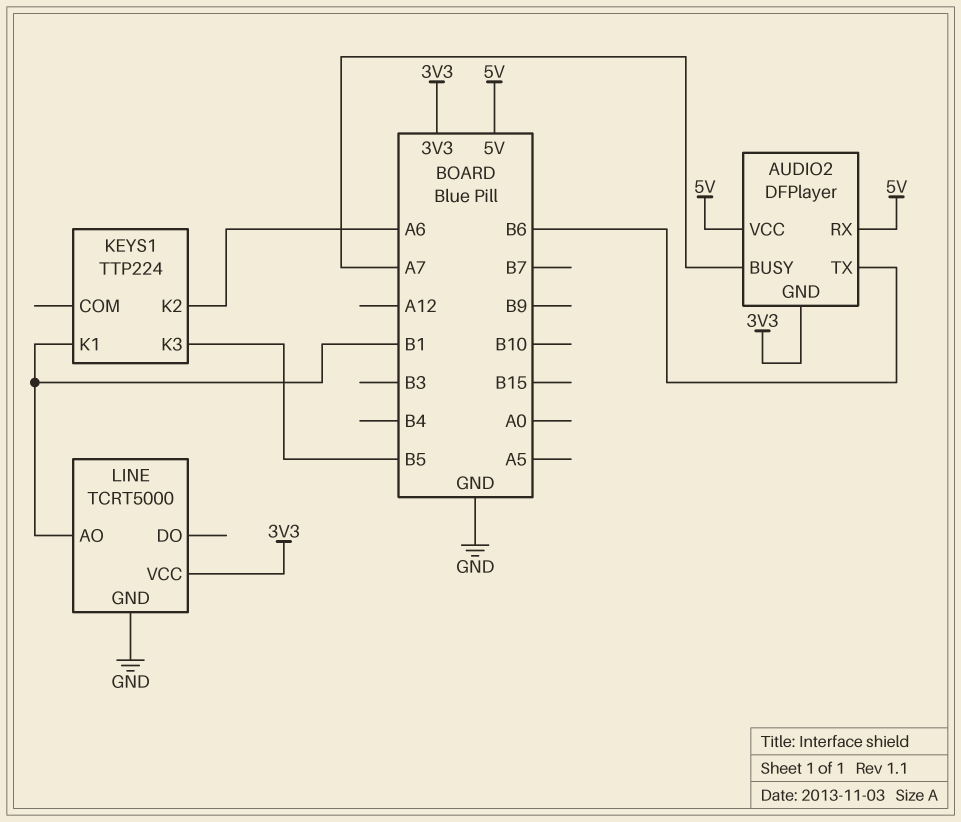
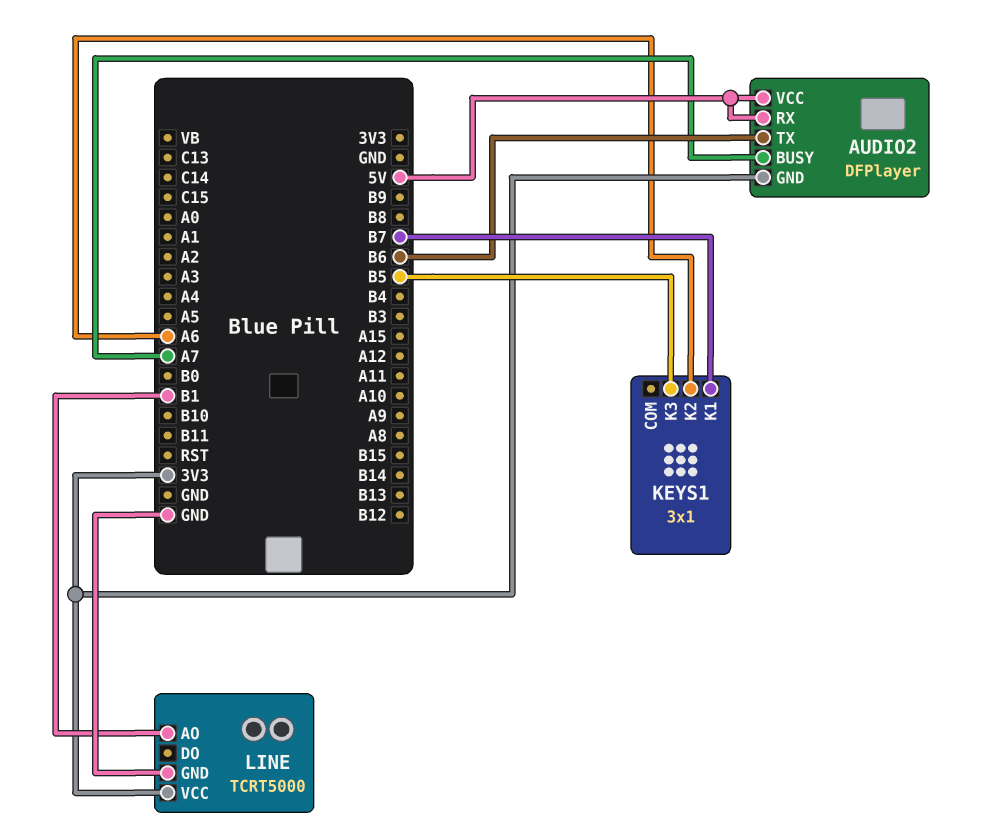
KEYS1: TTP224 -> 3x1
KEYS1 pin K1: B1 -> B7

